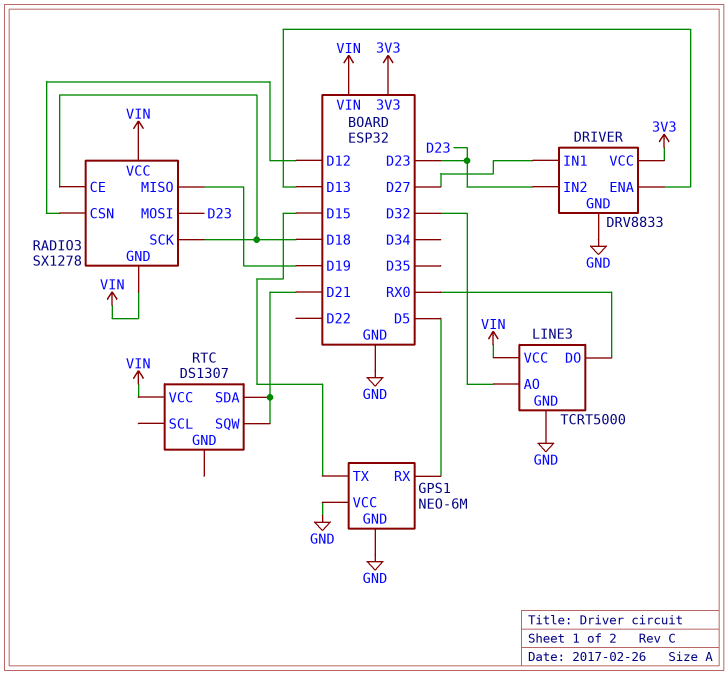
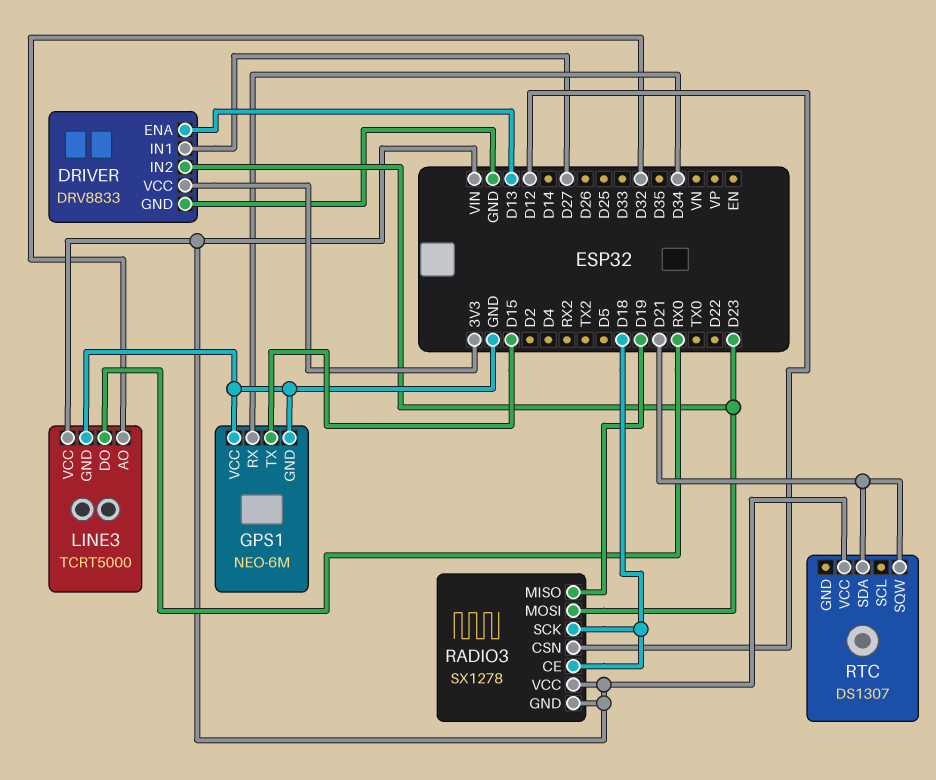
GPS1 pin RX: D5 -> D34

